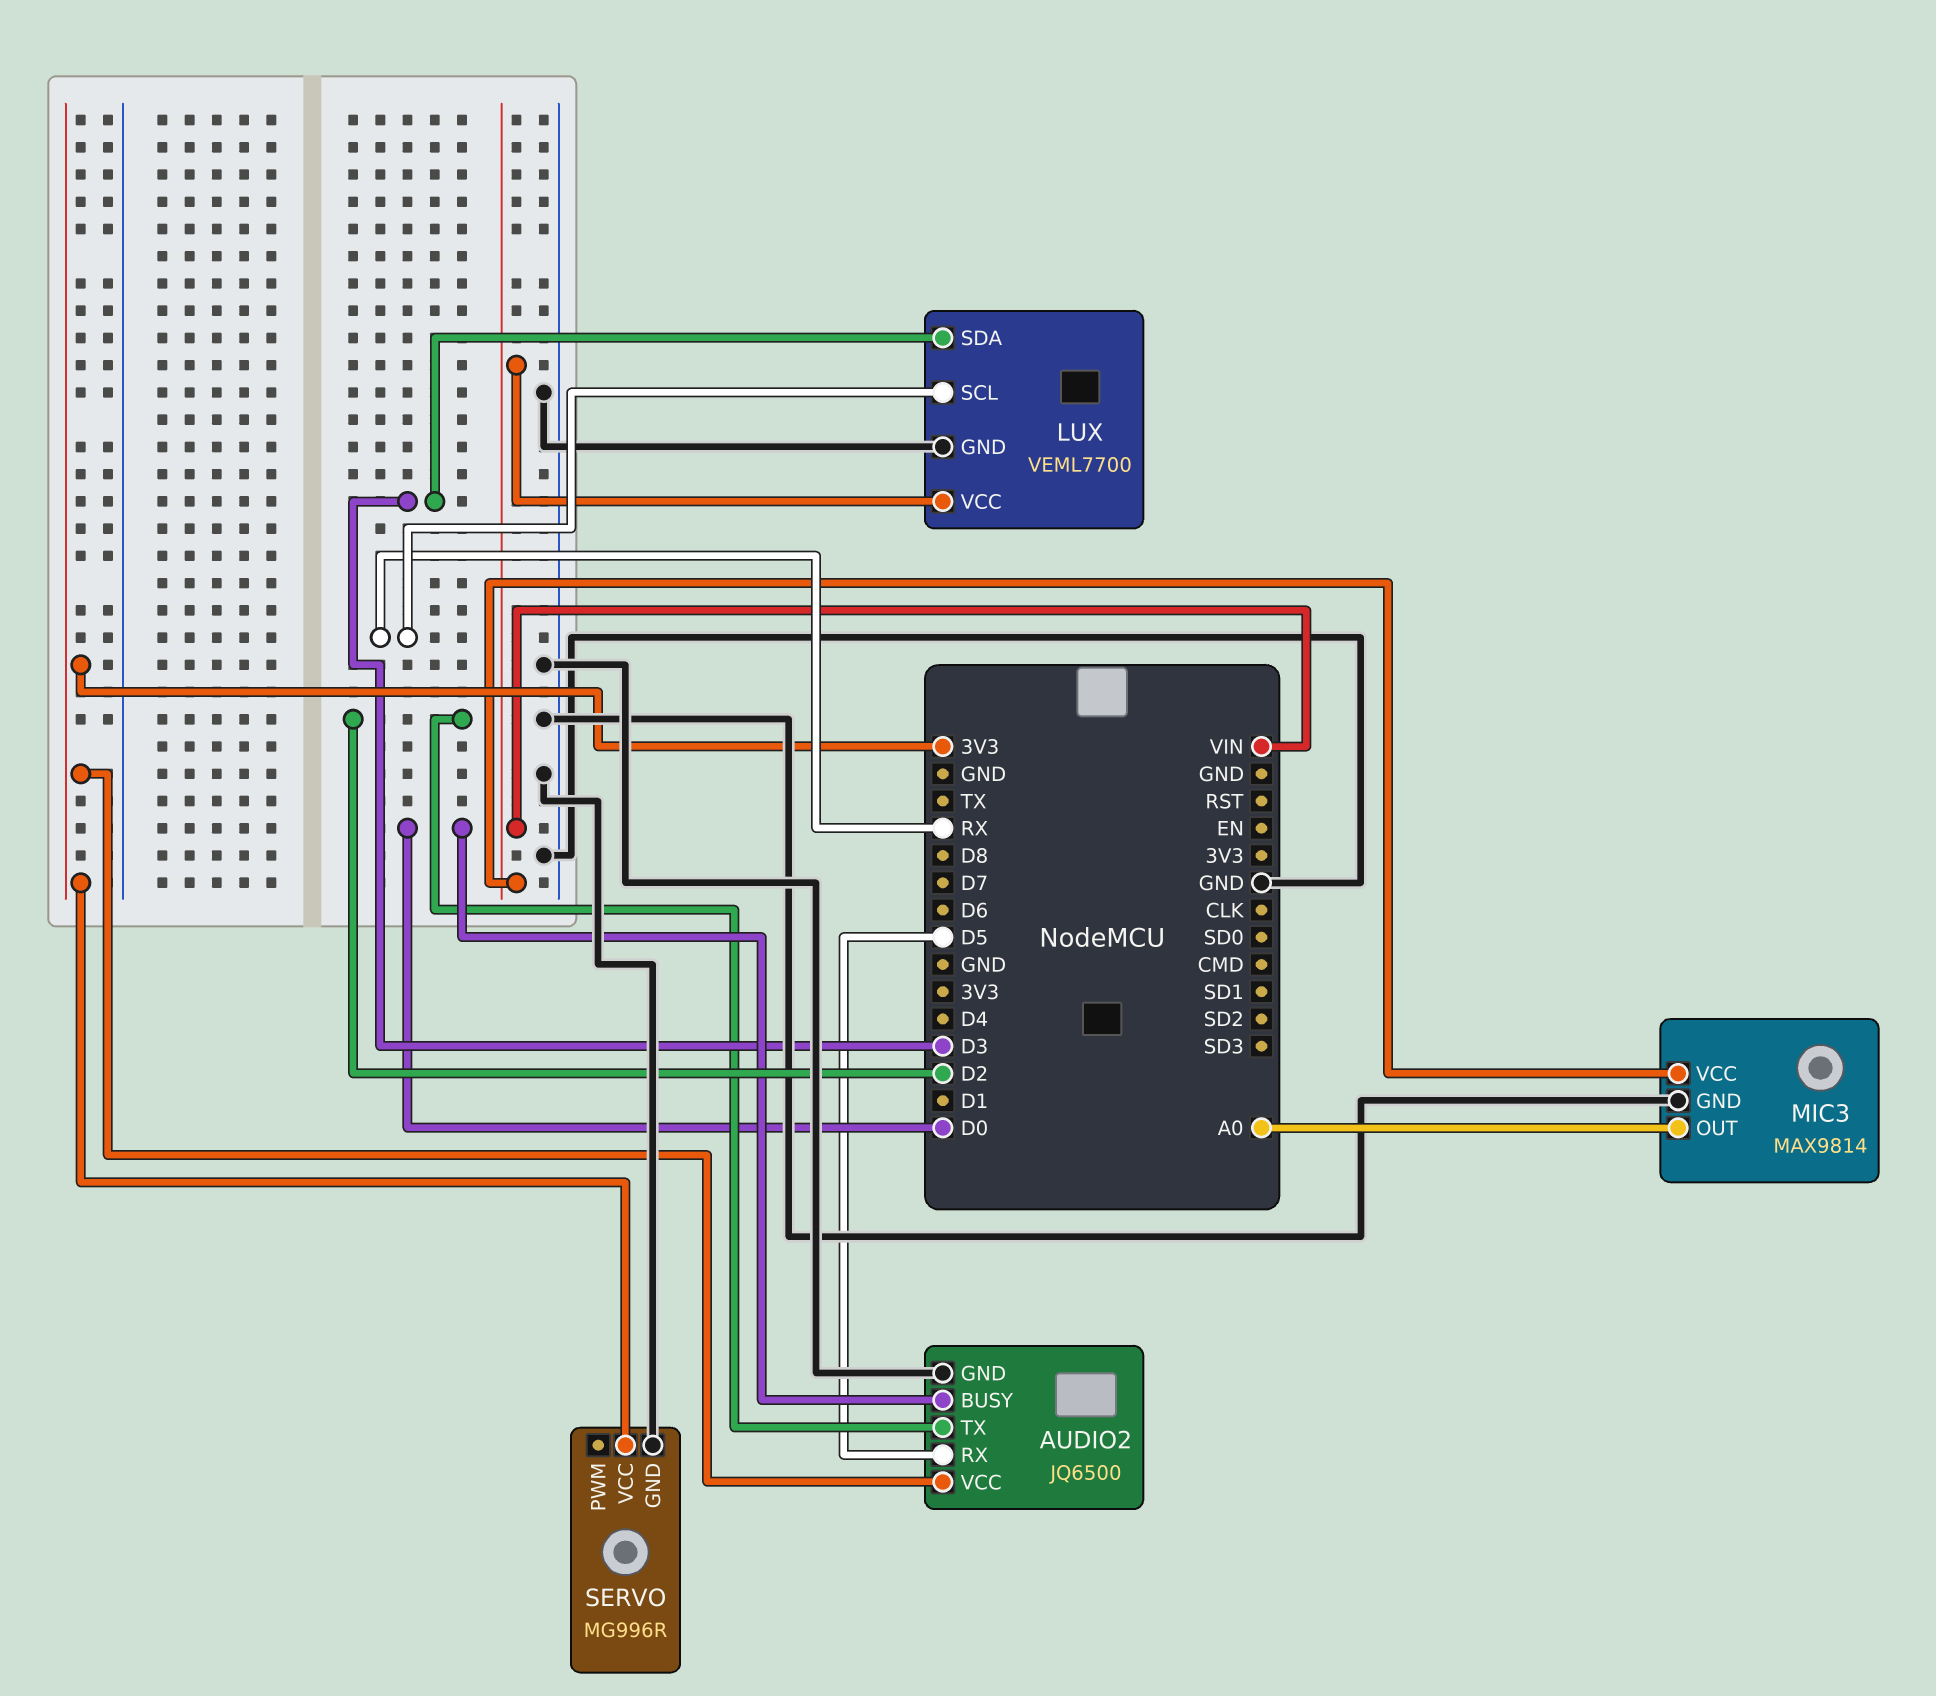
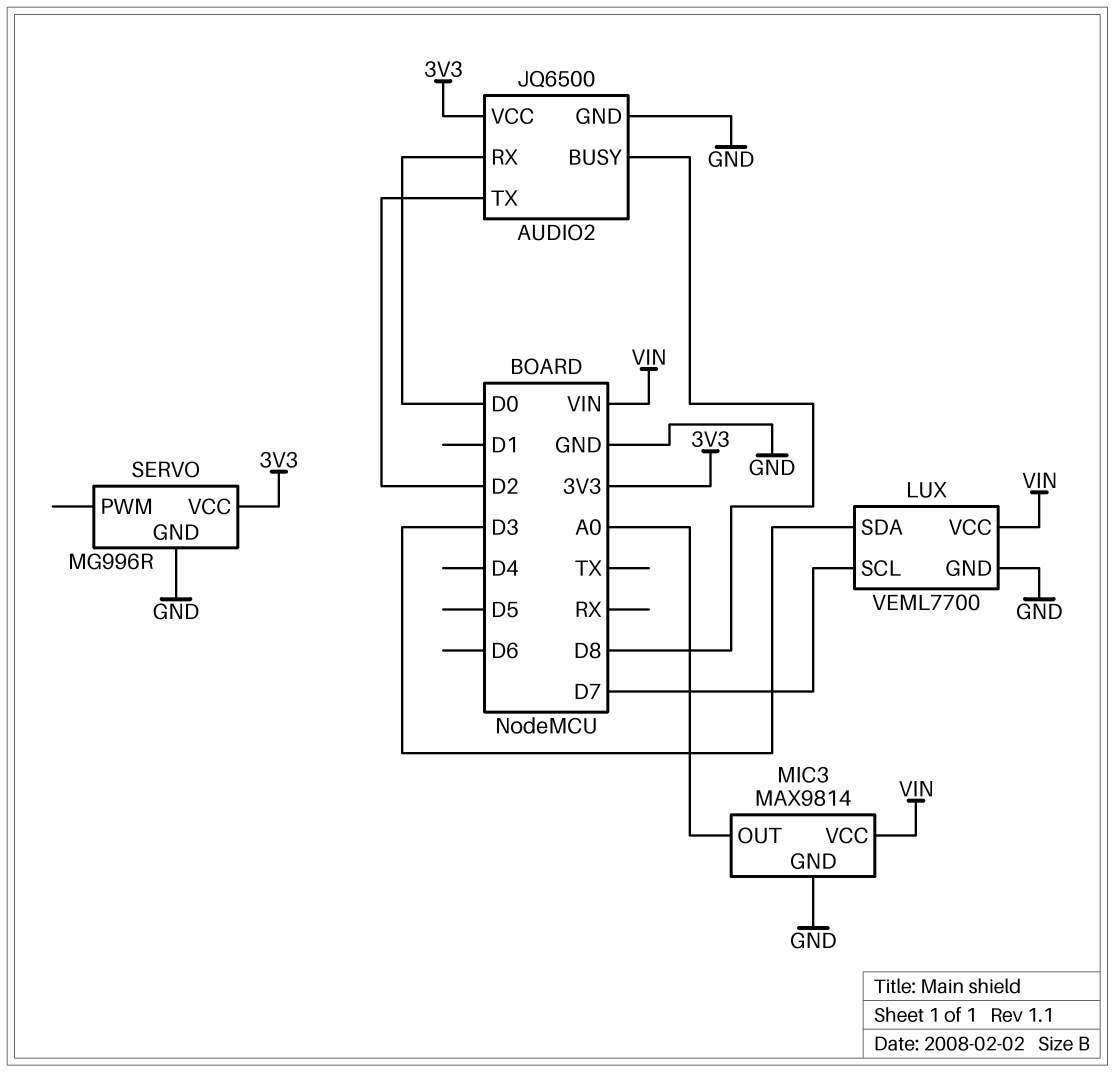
AUDIO2 pin BUSY: D0 -> D8
AUDIO2 pin RX: D5 -> D0
LUX pin SCL: RX -> D7

